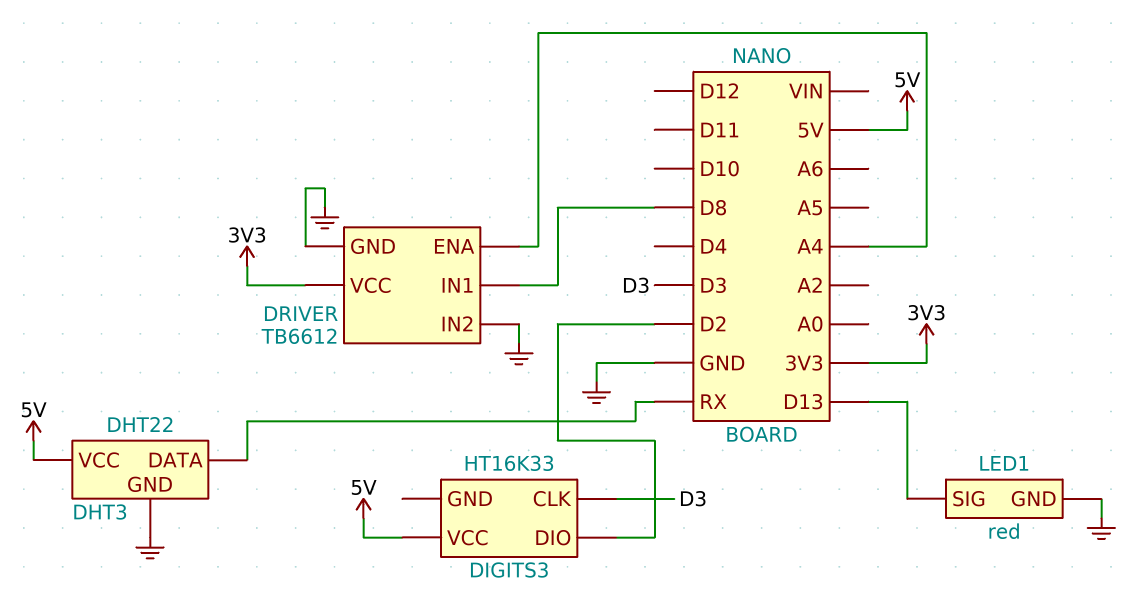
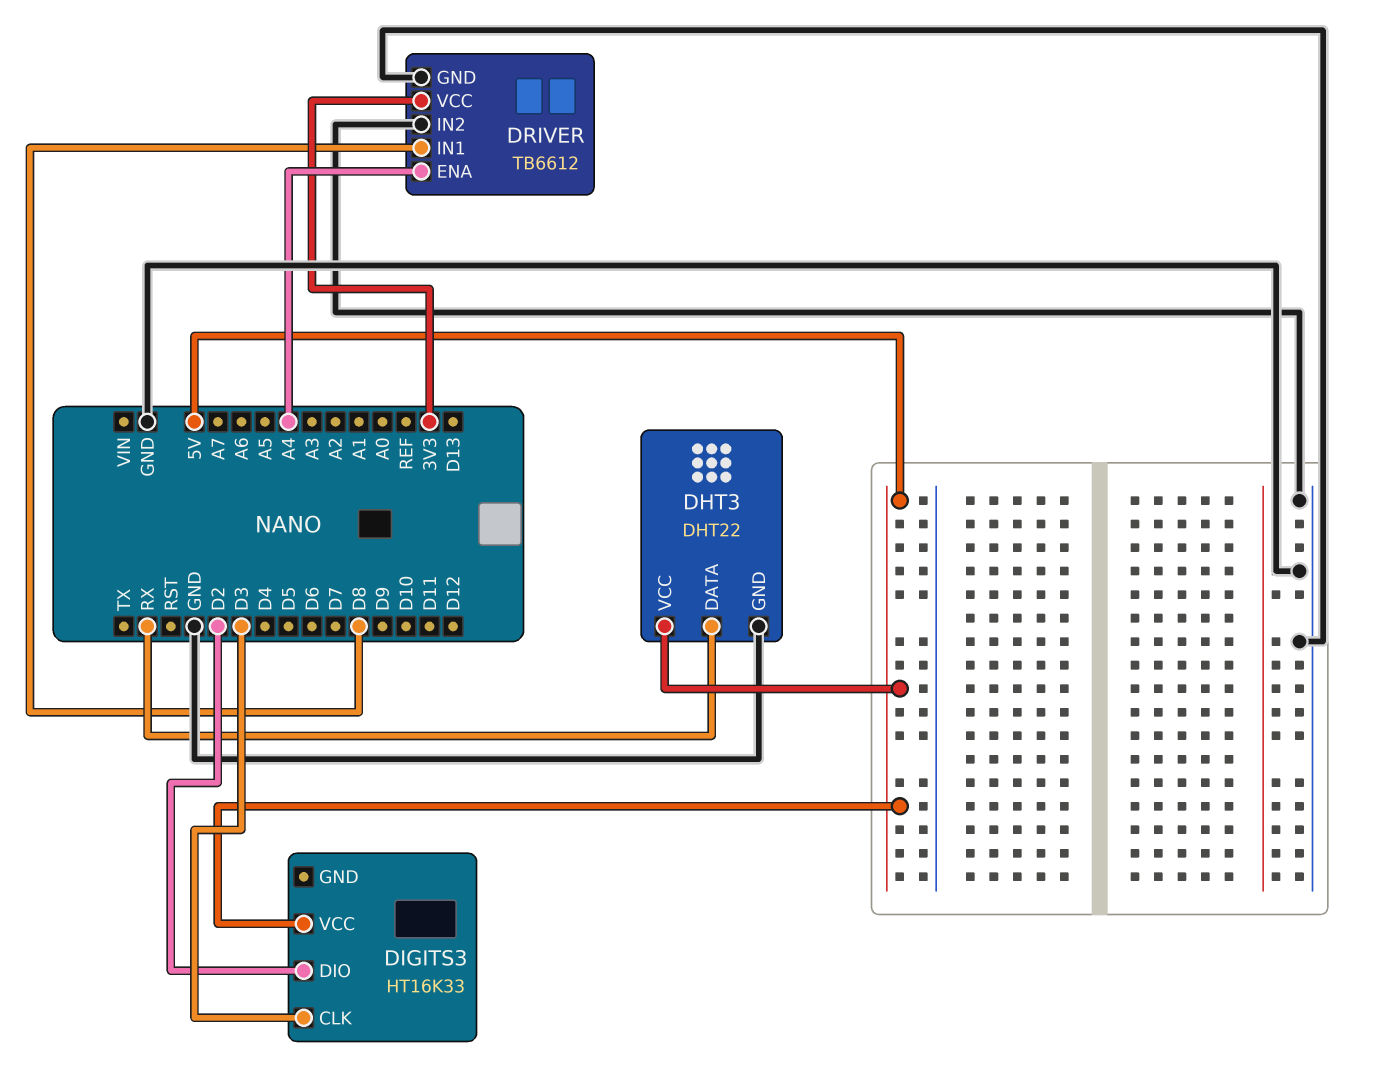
LED1: red -> none
LED1 pin GND: GND -> none
LED1 pin SIG: D13 -> none

